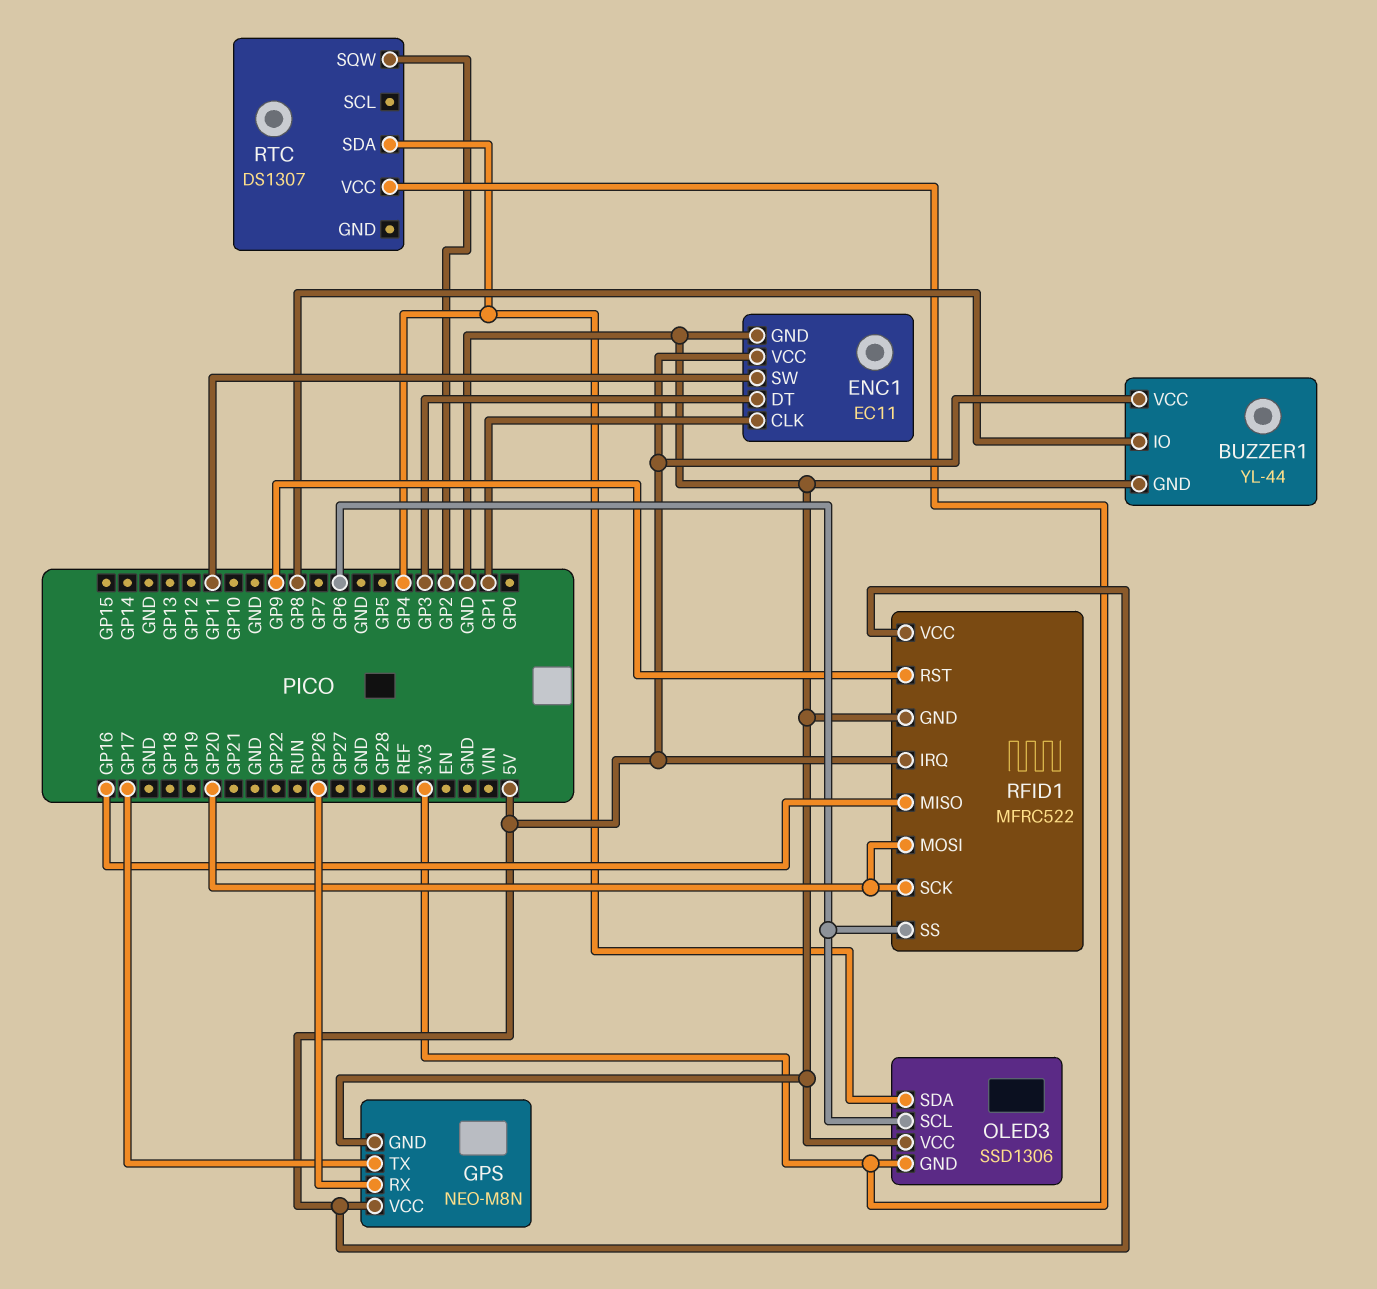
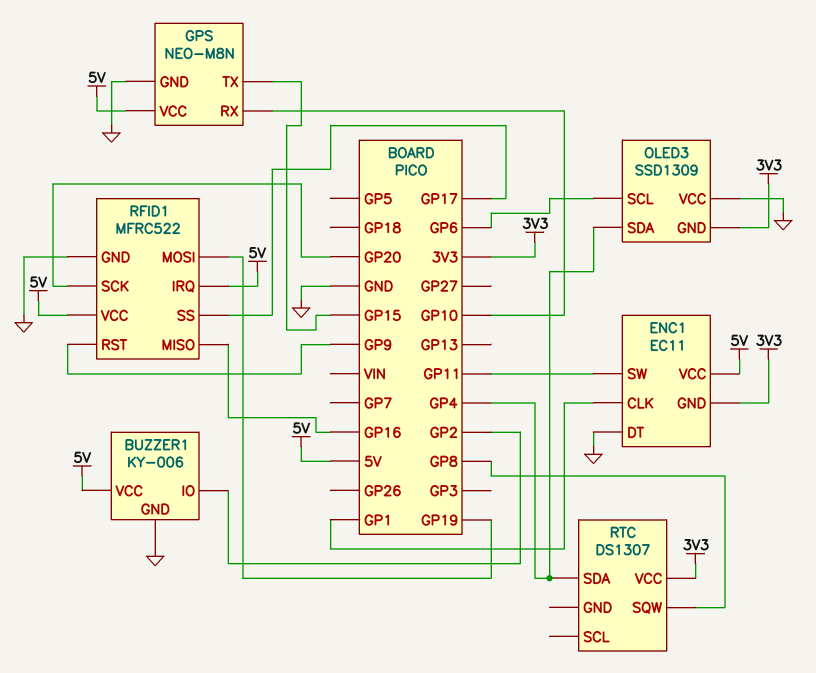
BUZZER1: YL-44 -> KY-006
BUZZER1 pin IO: GP8 -> GP2
ENC1 pin DT: GP3 -> GND
ENC1 pin GND: GND -> 3V3
GPS pin RX: GP26 -> GP10
GPS pin TX: GP17 -> GP15
OLED3: SSD1306 -> SSD1309
RFID1 pin MOSI: GP20 -> GP19
RFID1 pin SS: GP6 -> GP17
RTC pin SQW: GP2 -> GP8

